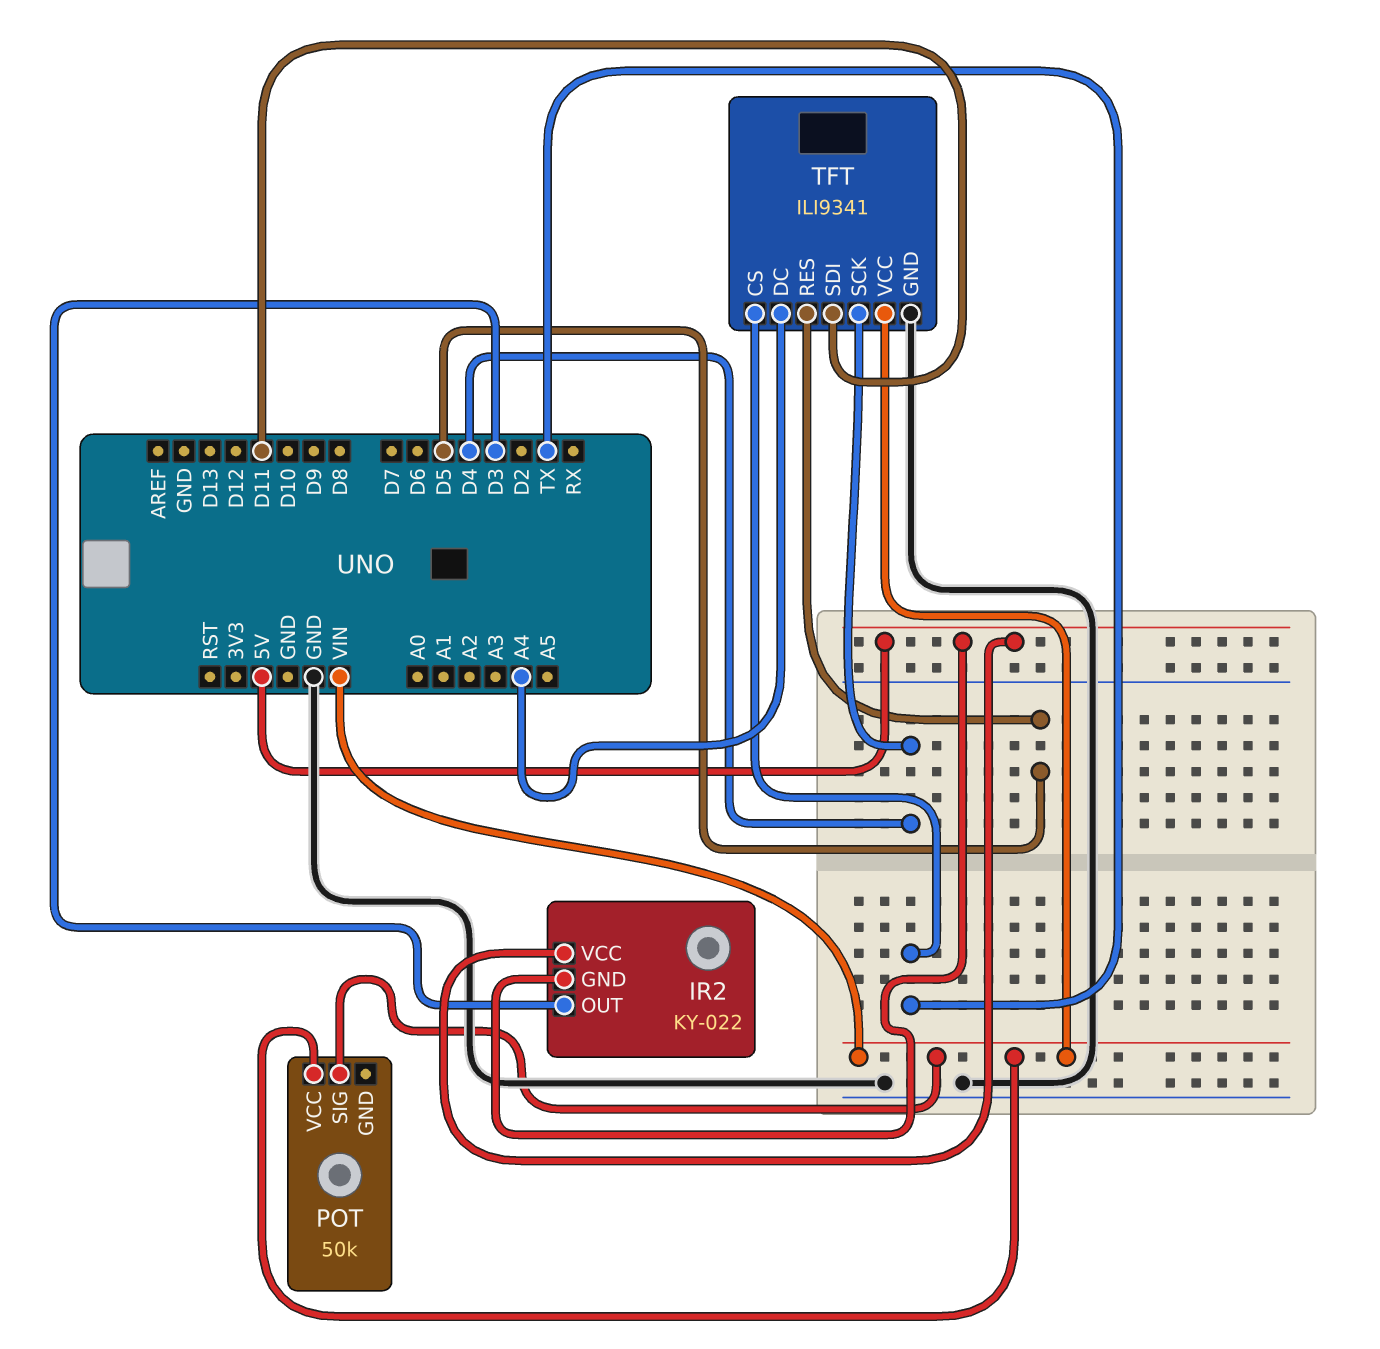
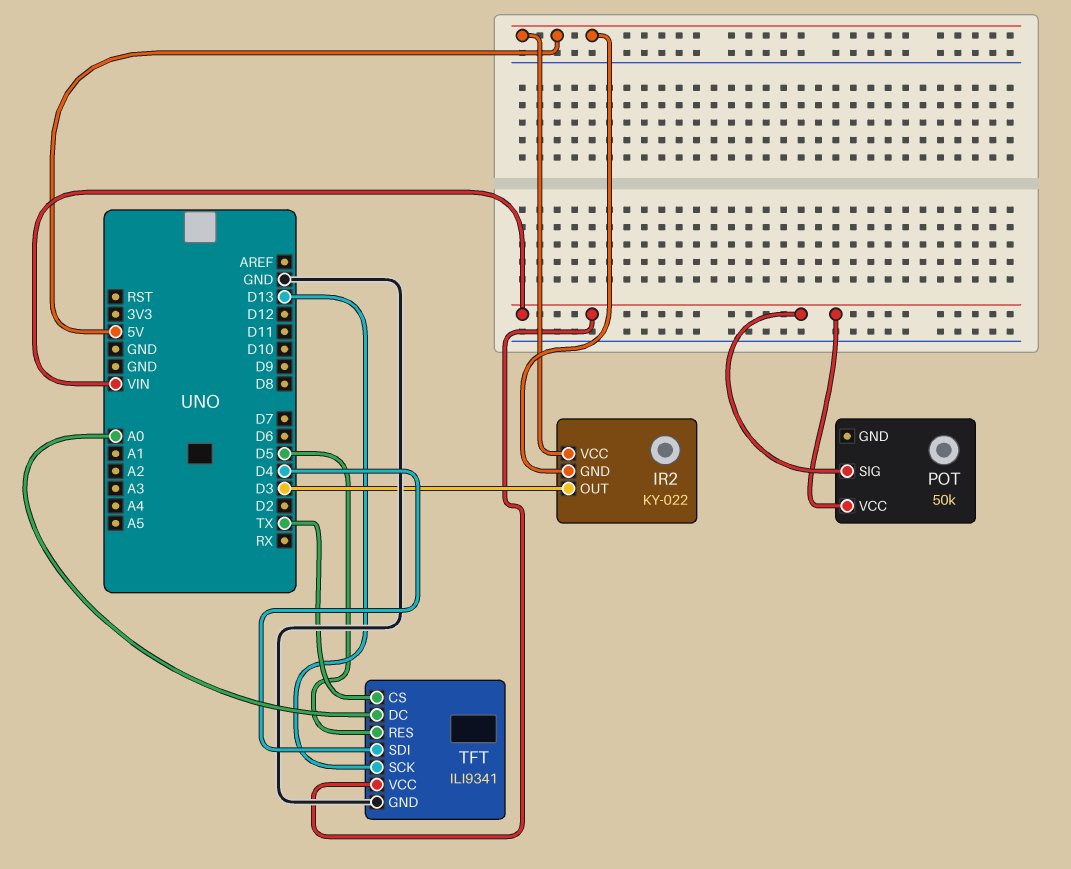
TFT pin DC: A4 -> A0
TFT pin SCK: D4 -> D13
TFT pin SDI: D11 -> D4

